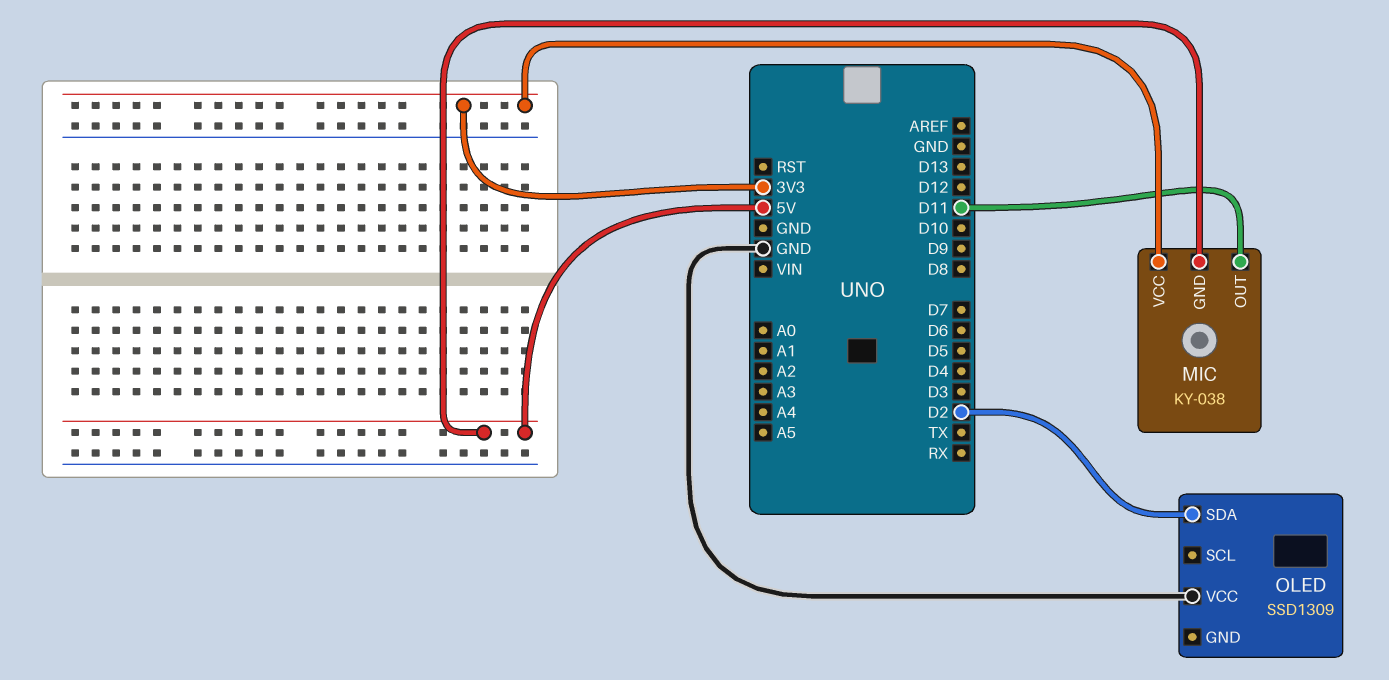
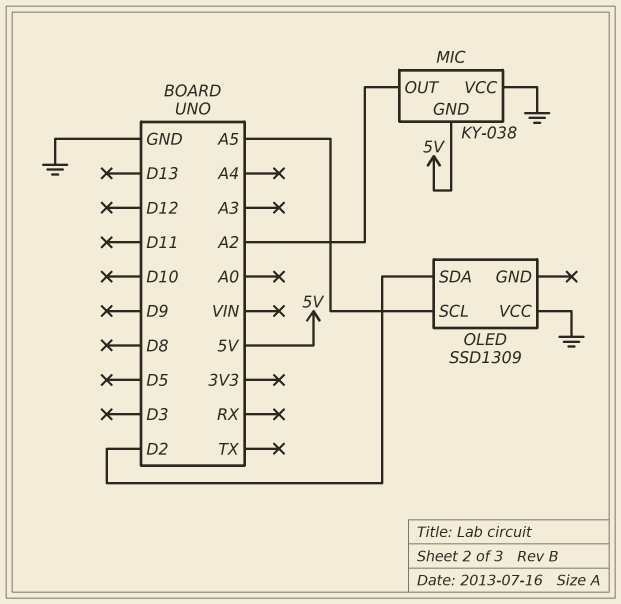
MIC pin OUT: D11 -> A2
MIC pin VCC: 3V3 -> GND
OLED pin SCL: none -> A5

